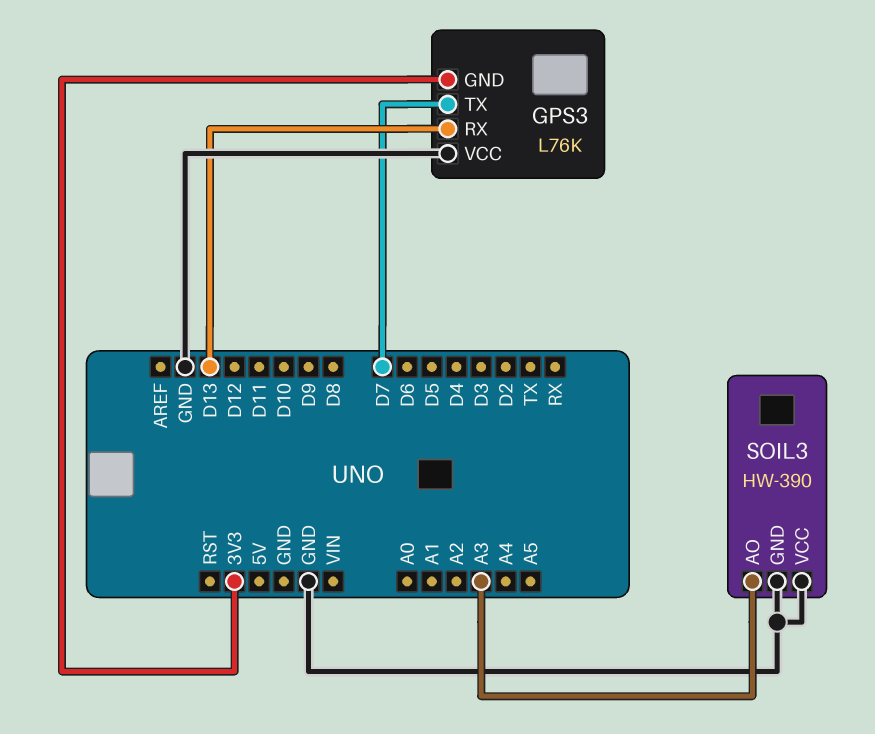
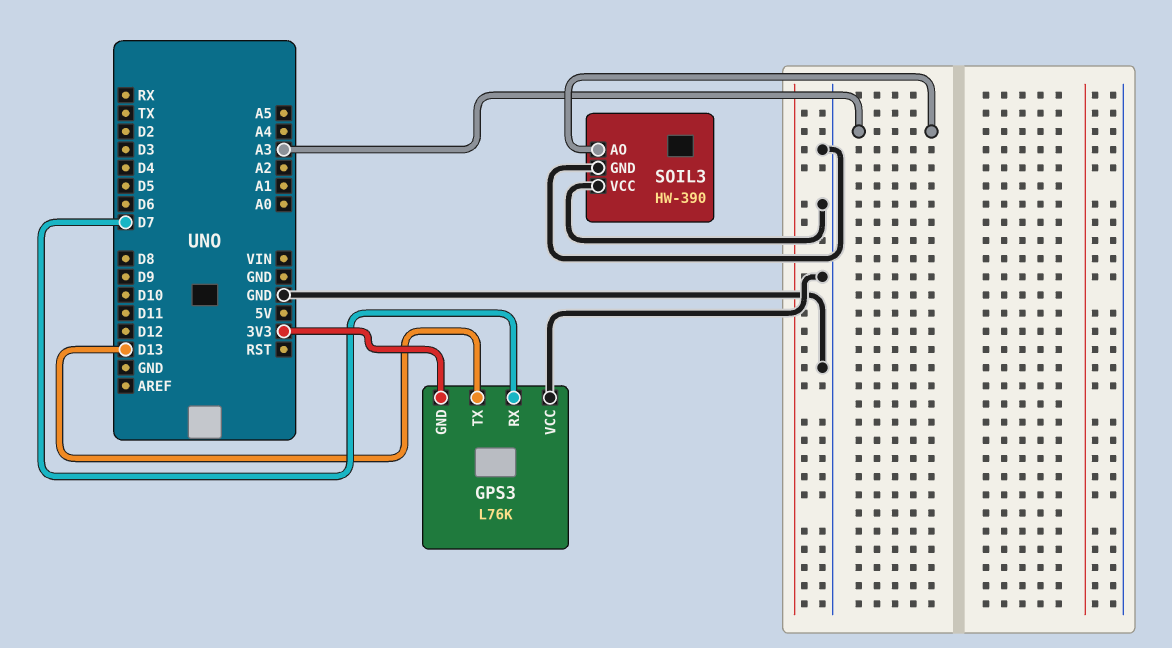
GPS3 pin RX: D13 -> D7
GPS3 pin TX: D7 -> D13

